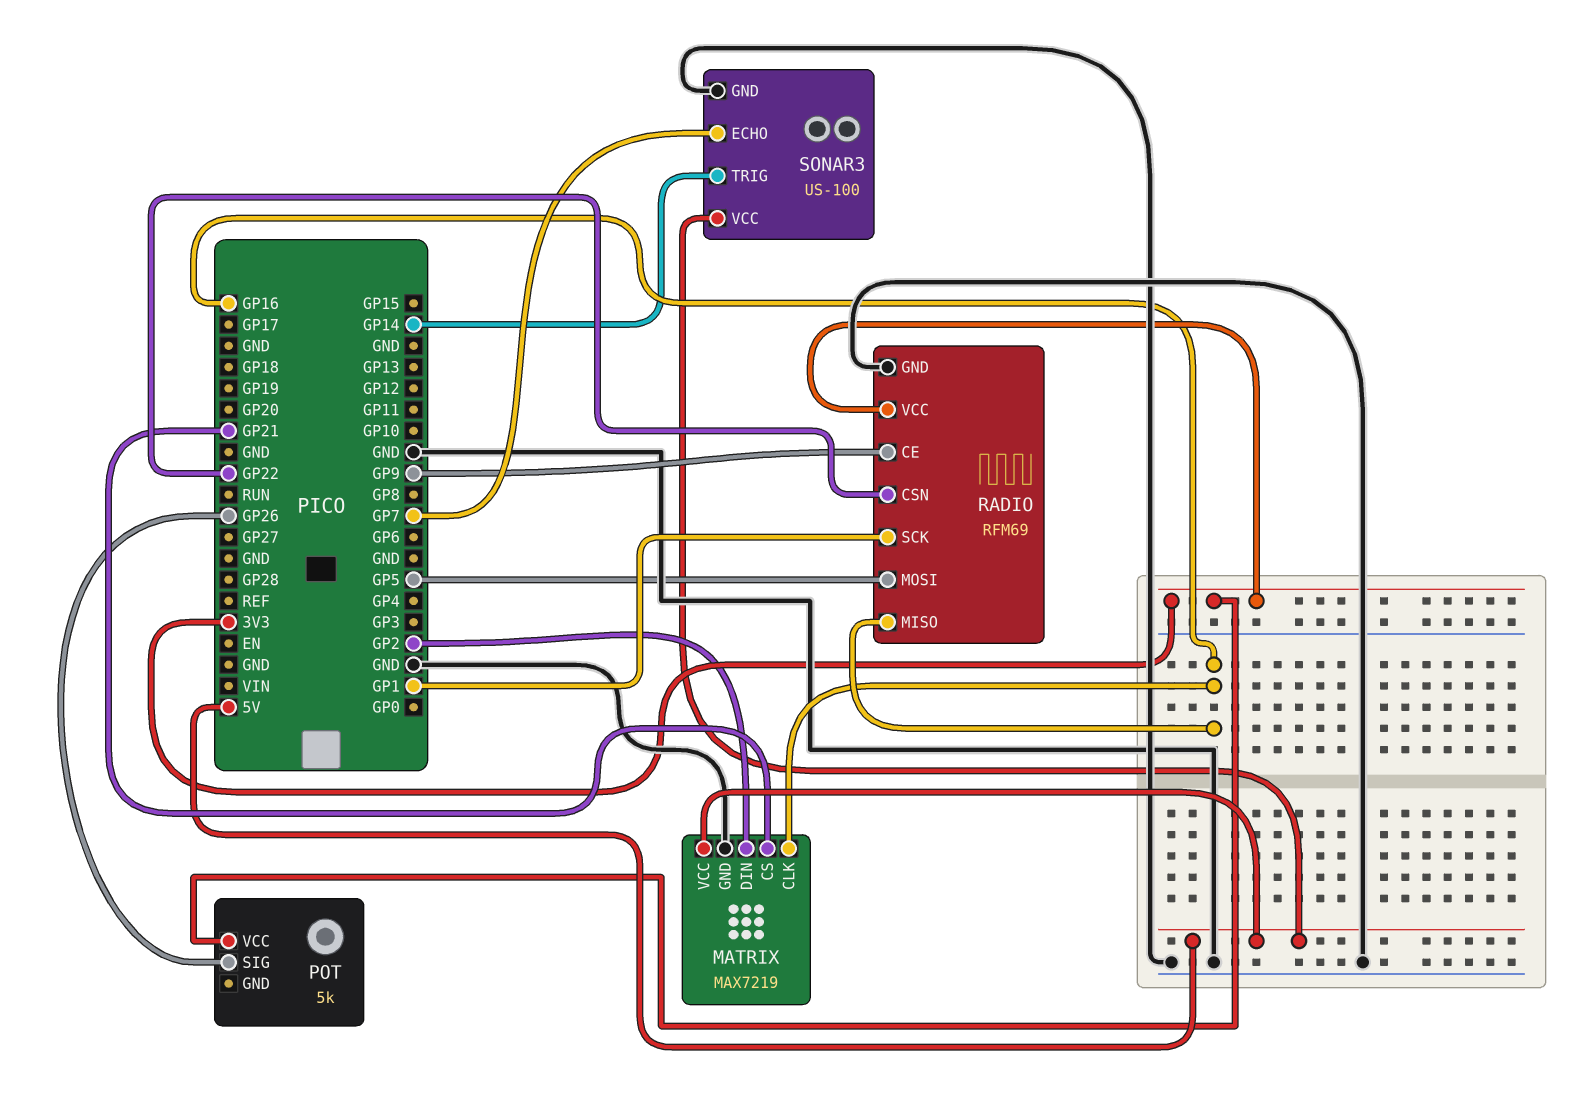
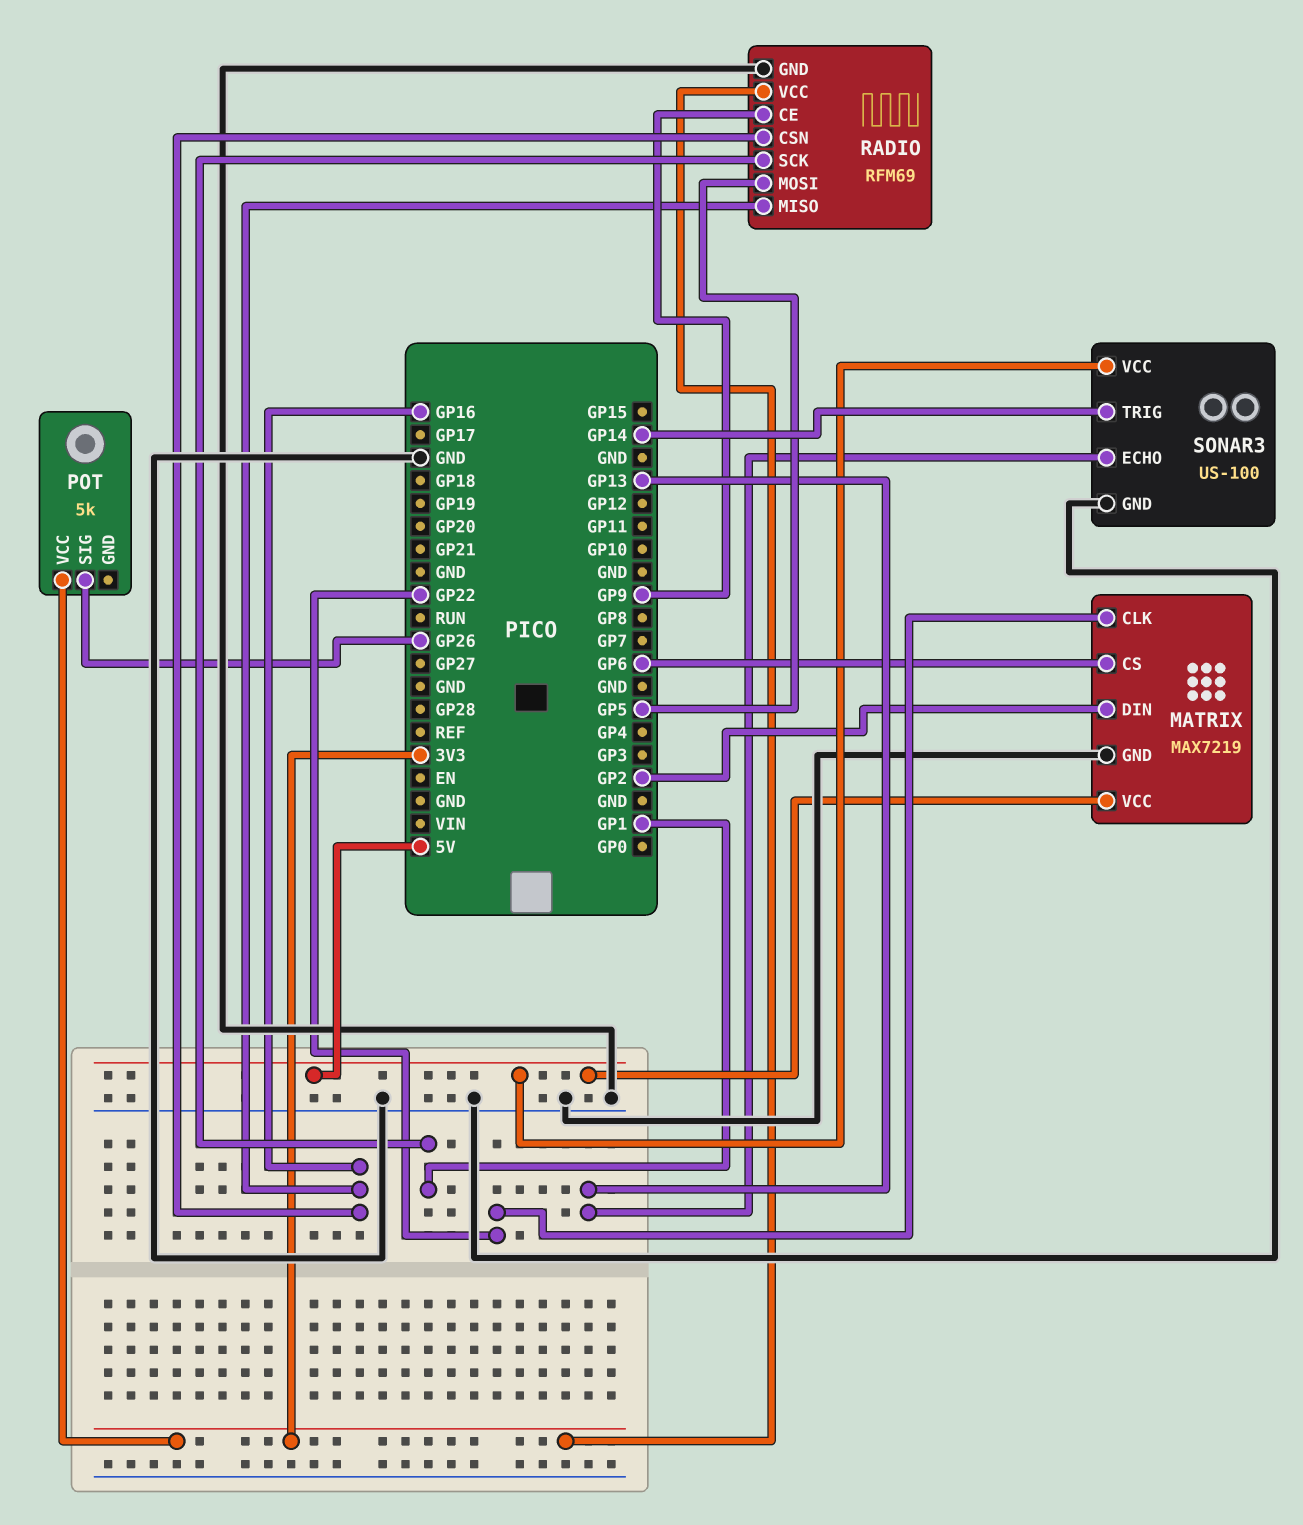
MATRIX pin CLK: GP16 -> GP22
MATRIX pin CS: GP21 -> GP6
RADIO pin CSN: GP22 -> GP16
SONAR3 pin ECHO: GP7 -> GP13

